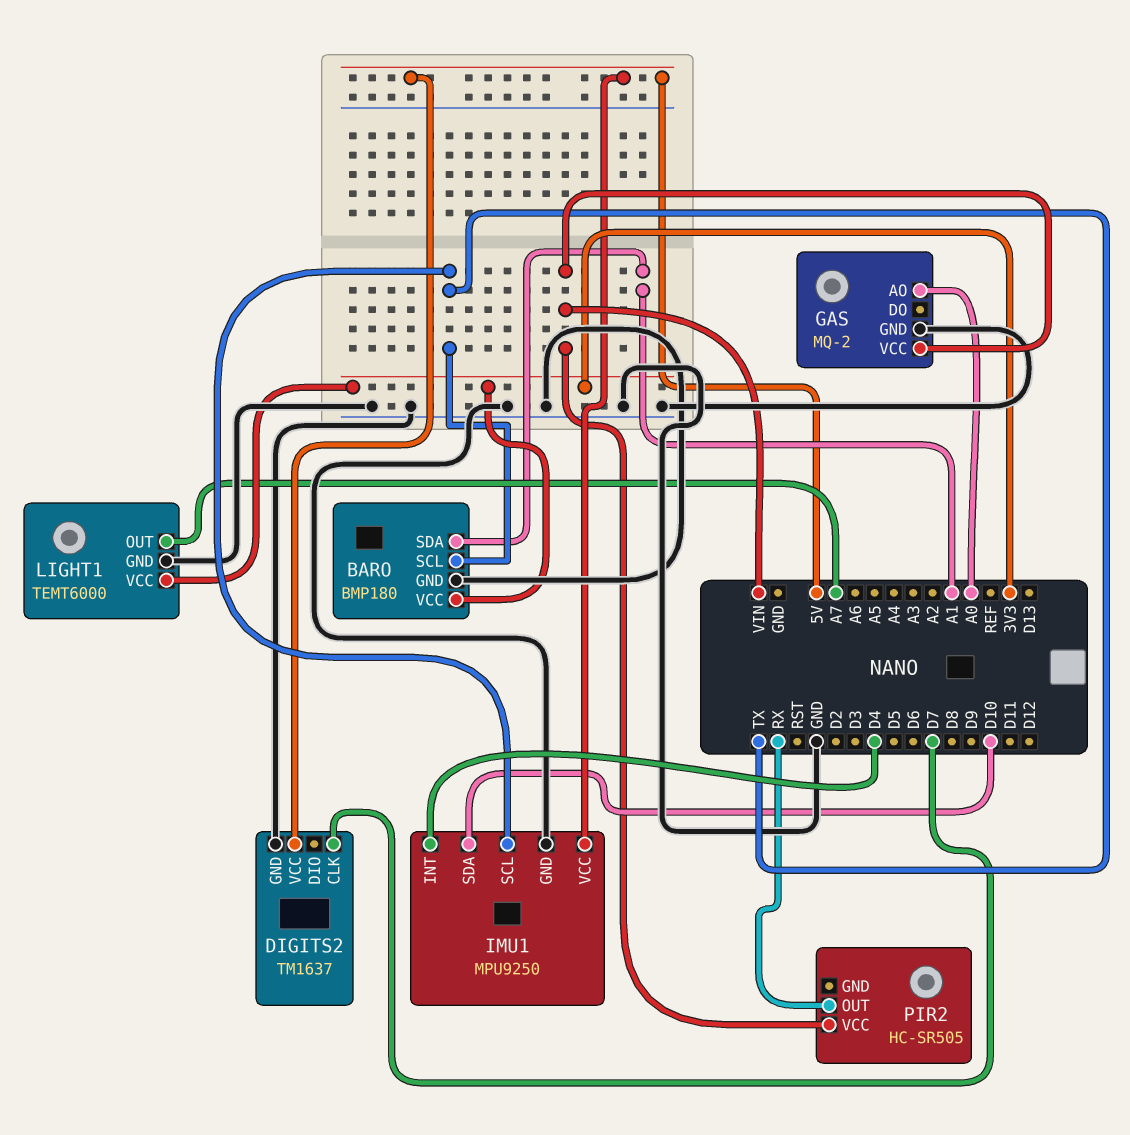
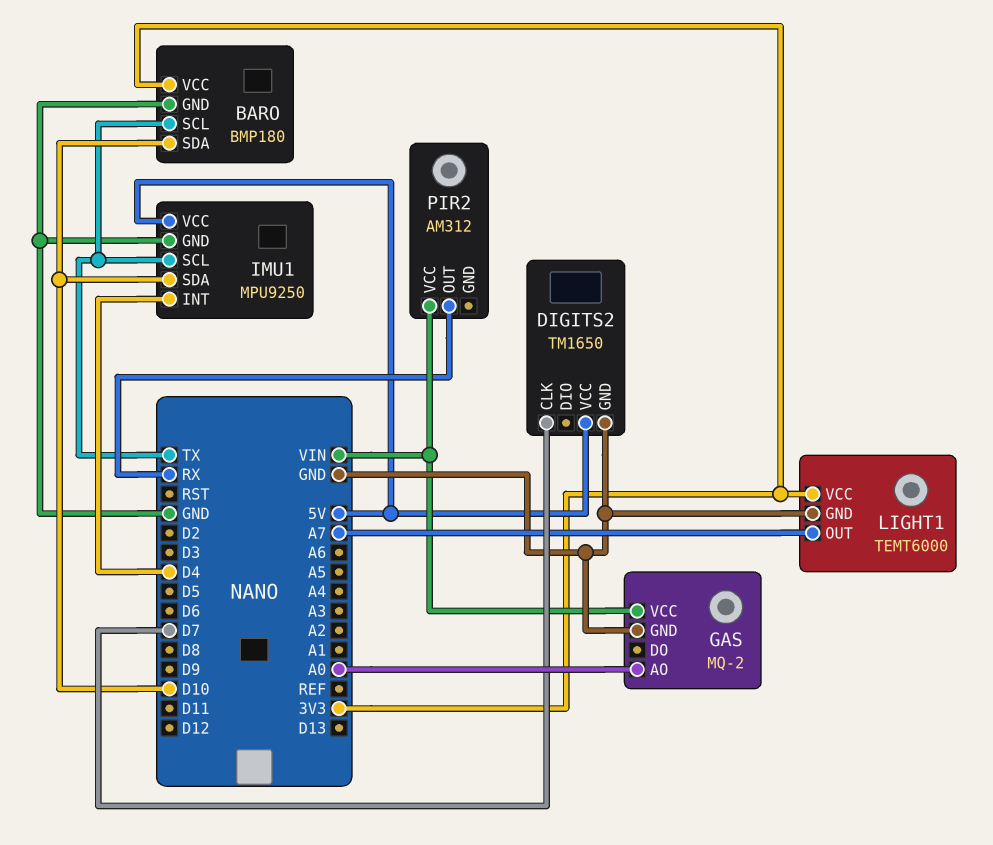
BARO pin SDA: A1 -> D10
DIGITS2: TM1637 -> TM1650
PIR2: HC-SR505 -> AM312

